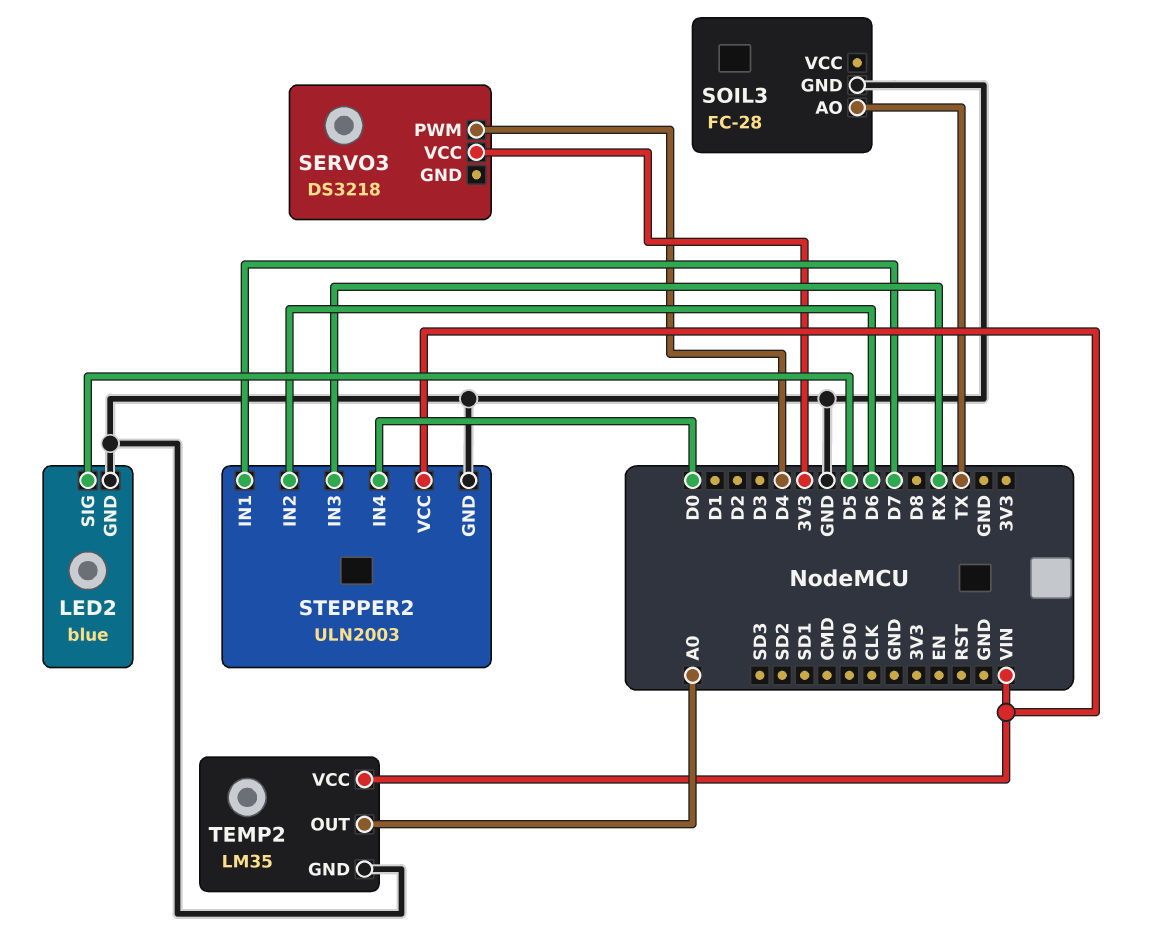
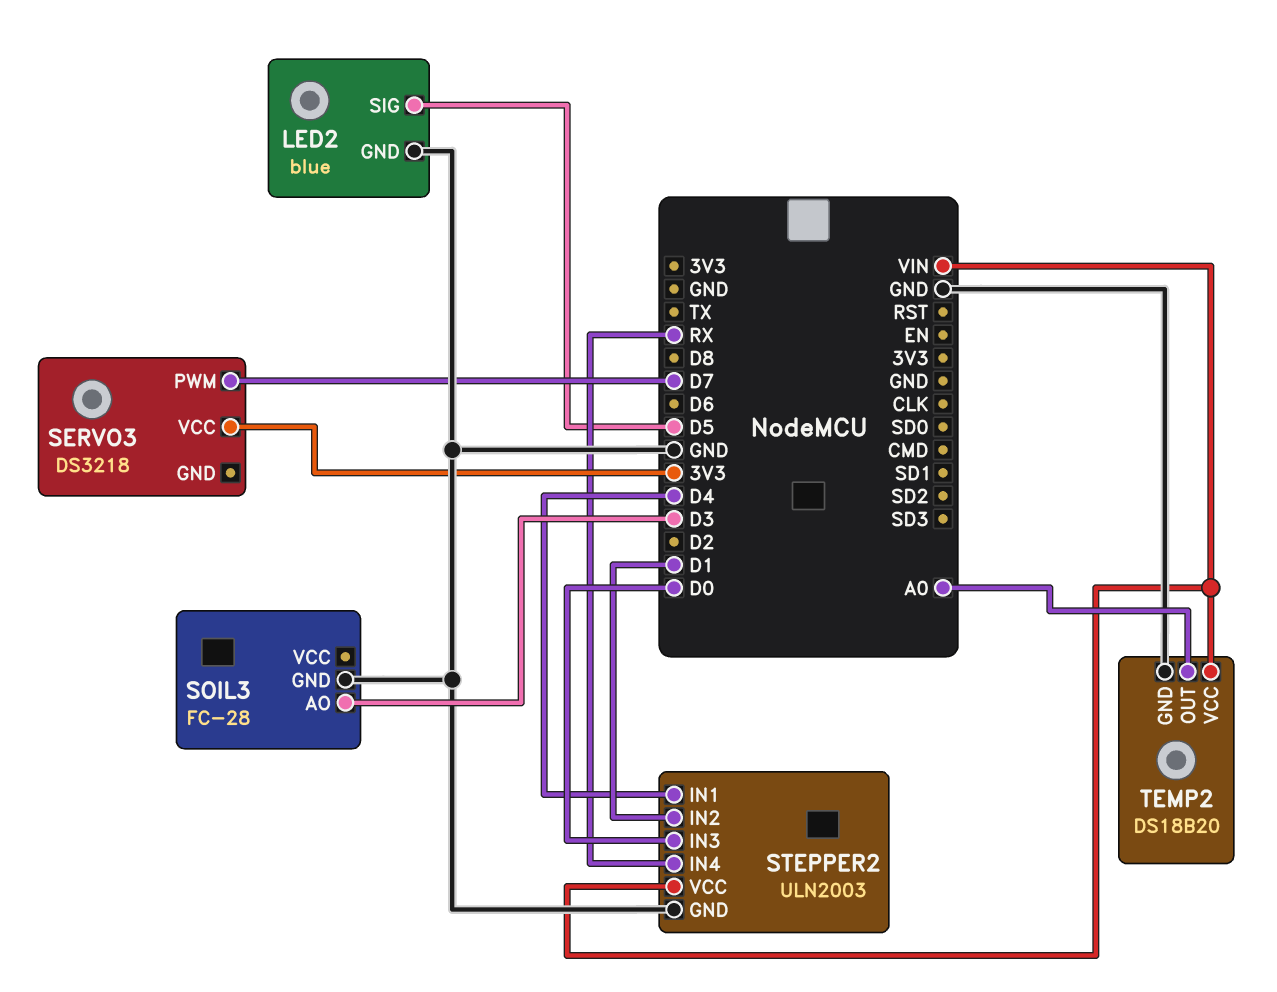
SERVO3 pin PWM: D4 -> D7
SOIL3 pin AO: TX -> D3
STEPPER2 pin IN1: D7 -> D4
STEPPER2 pin IN2: D6 -> D1
STEPPER2 pin IN3: RX -> D0
STEPPER2 pin IN4: D0 -> RX
TEMP2: LM35 -> DS18B20

